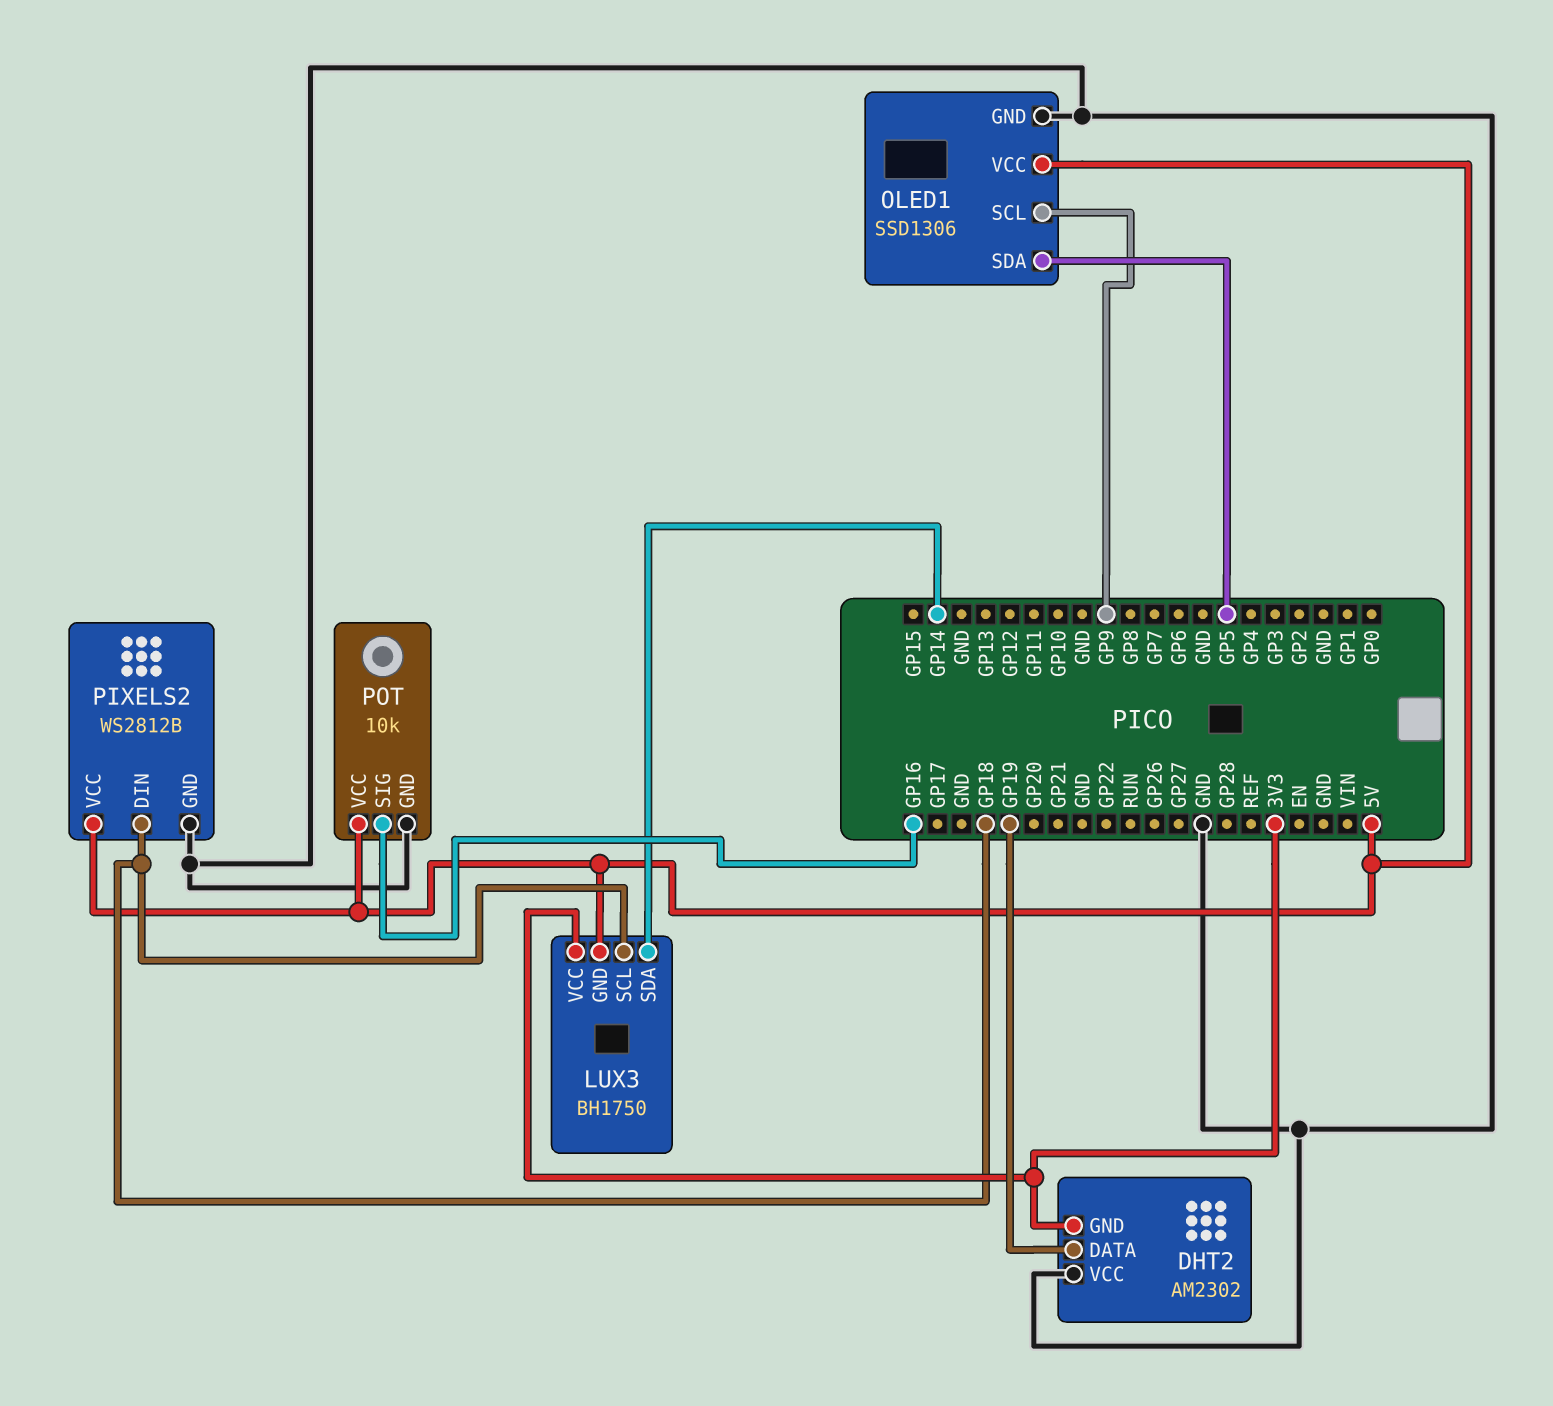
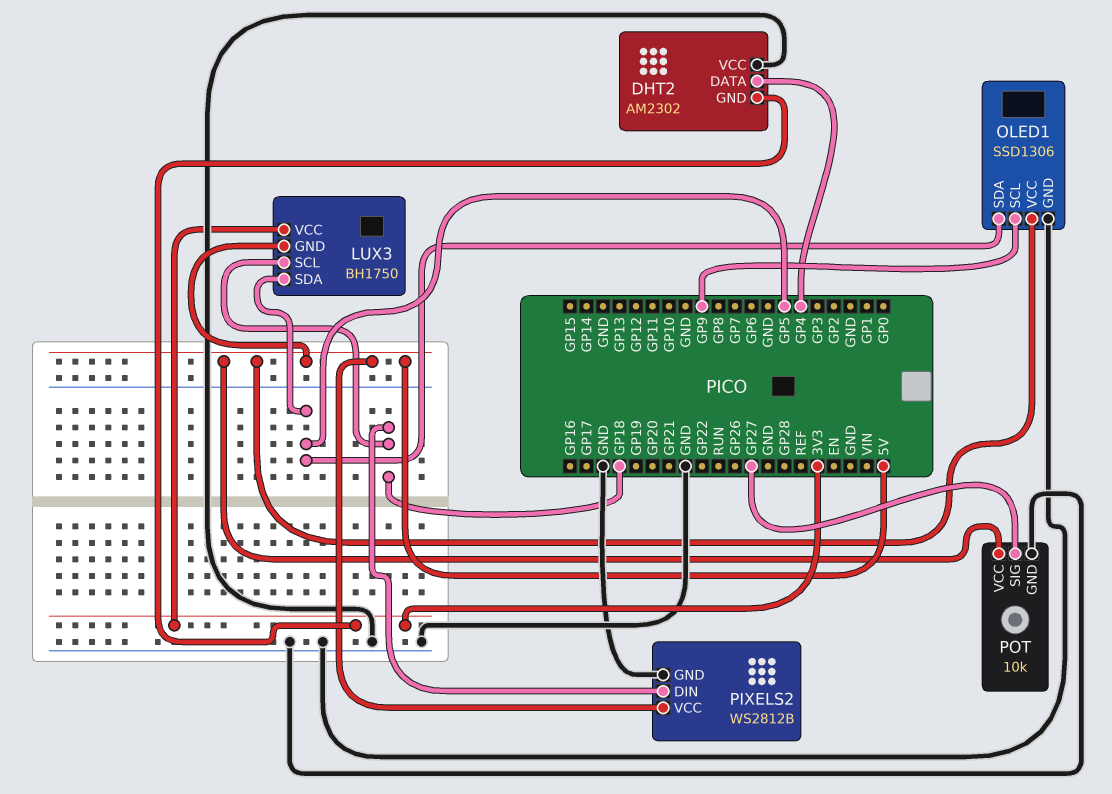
DHT2 pin DATA: GP19 -> GP4
LUX3 pin SDA: GP14 -> GP5
POT pin SIG: GP16 -> GP27

